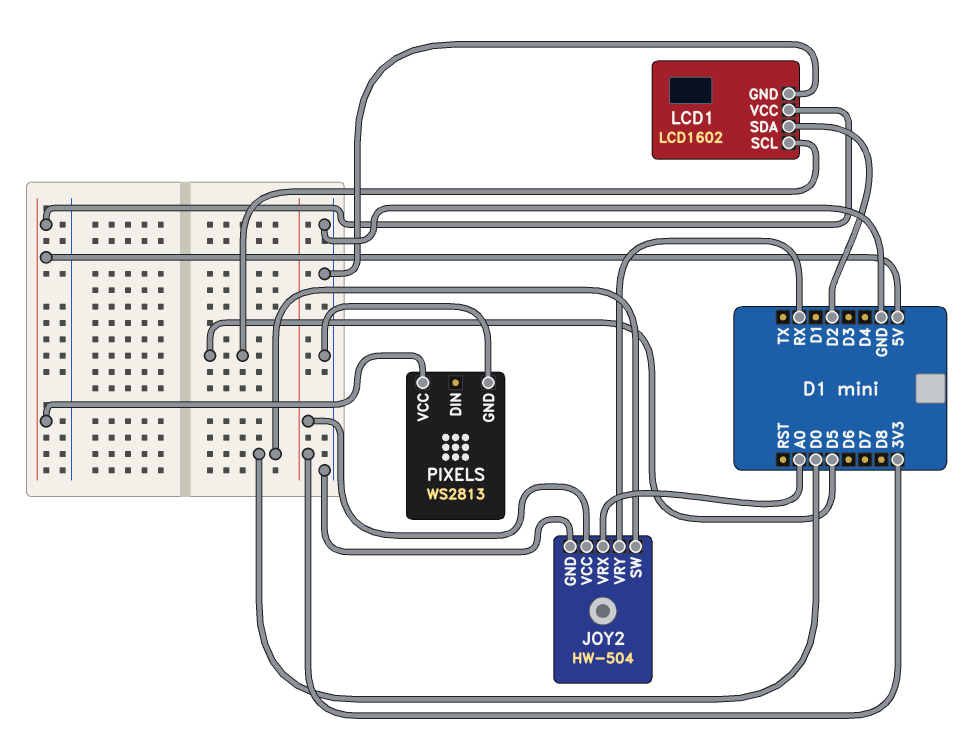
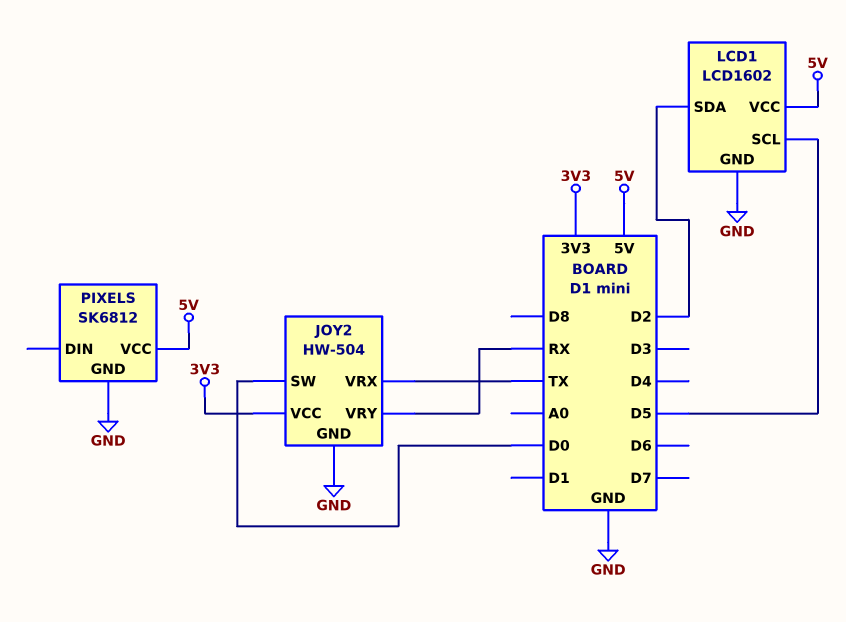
JOY2 pin VRX: A0 -> TX
PIXELS: WS2813 -> SK6812

